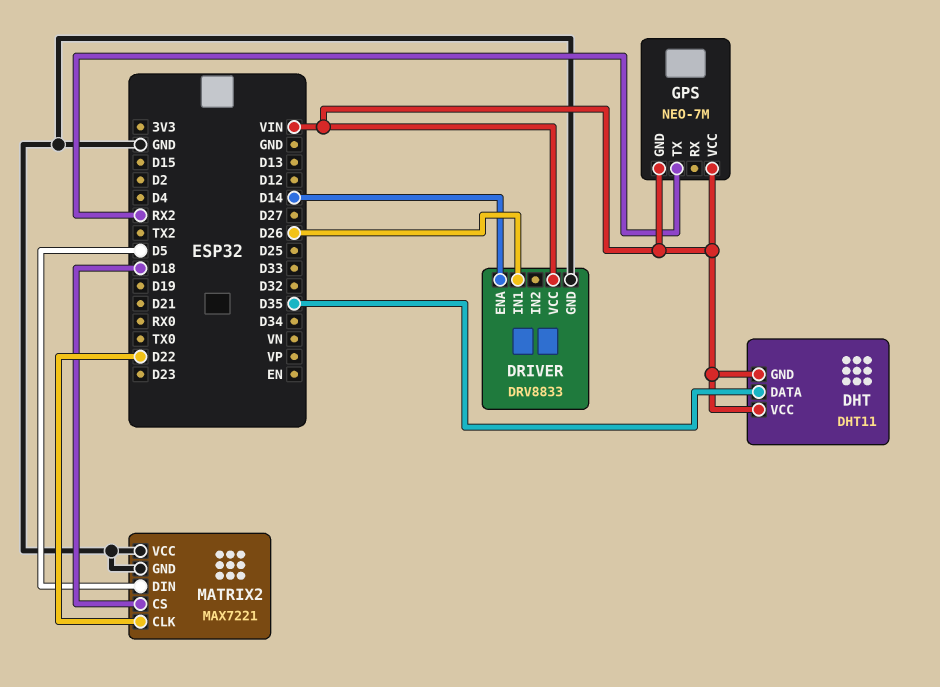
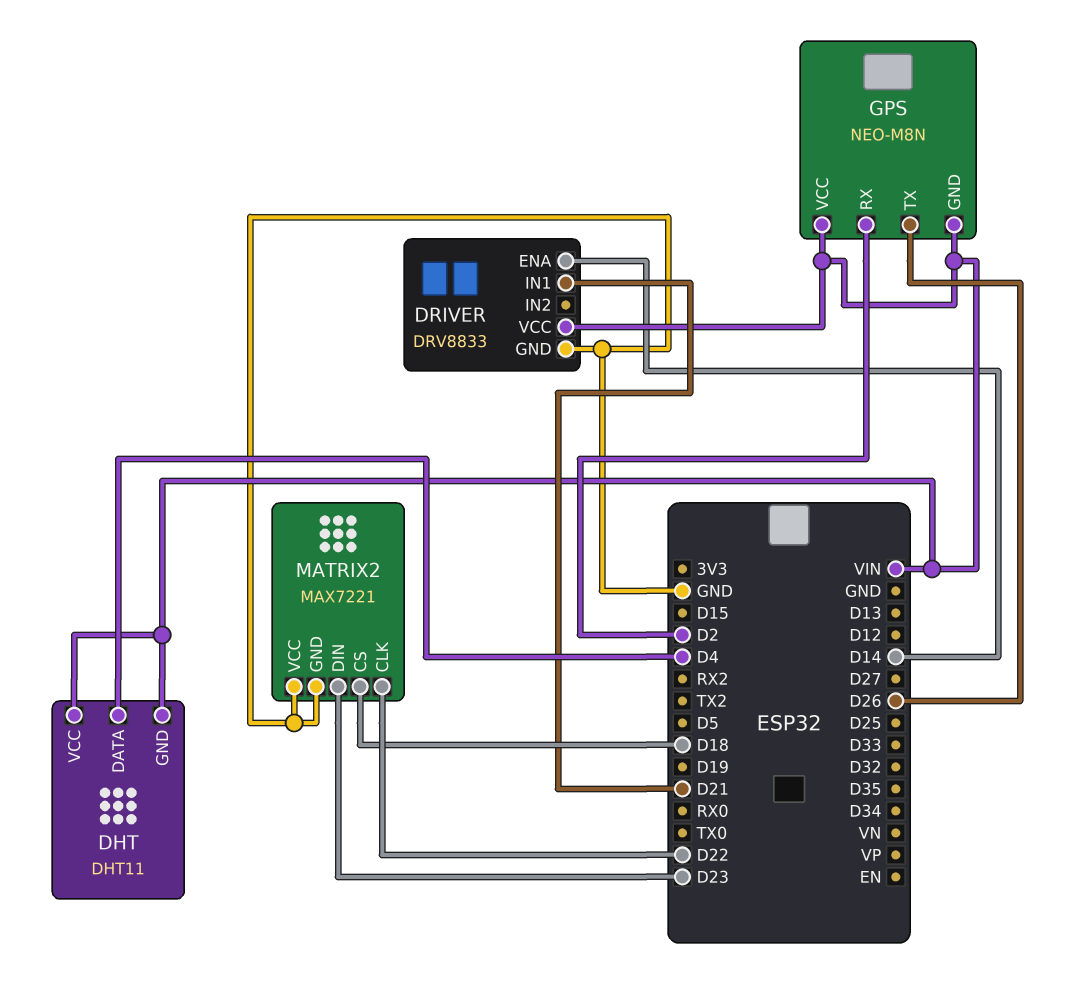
DHT pin DATA: D35 -> D4
DRIVER pin IN1: D26 -> D21
GPS: NEO-7M -> NEO-M8N
GPS pin RX: none -> D2
GPS pin TX: RX2 -> D26
MATRIX2 pin DIN: D5 -> D23

